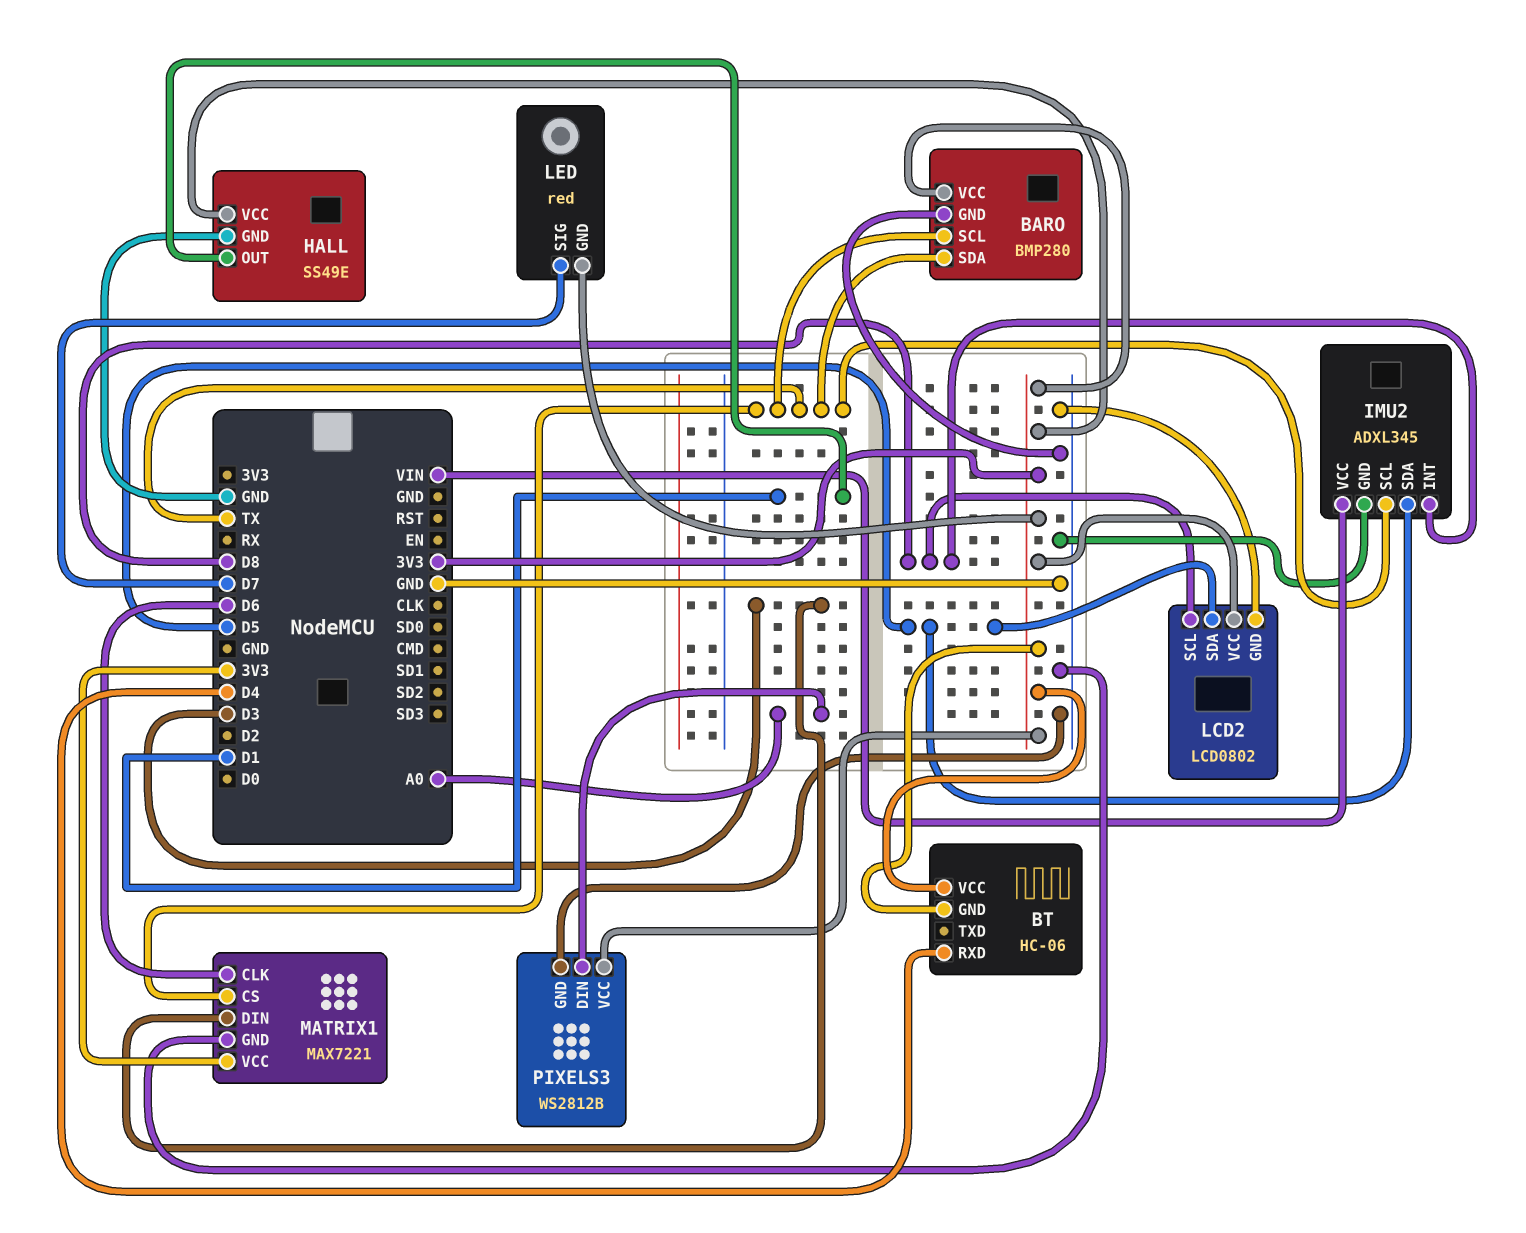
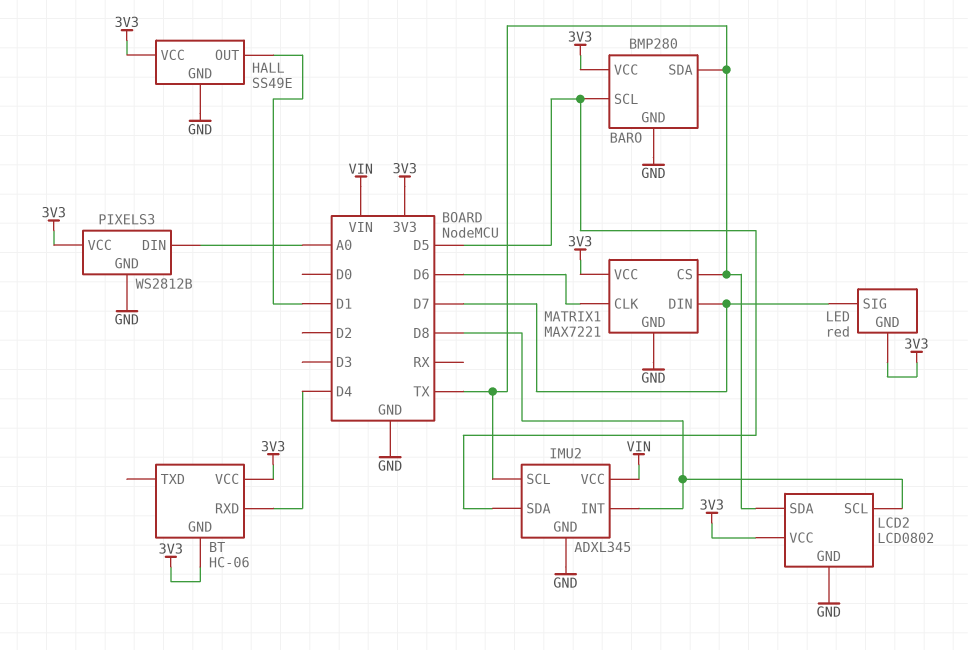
BARO pin SCL: TX -> D5
LCD2 pin SDA: D5 -> TX
MATRIX1 pin DIN: D3 -> D7

